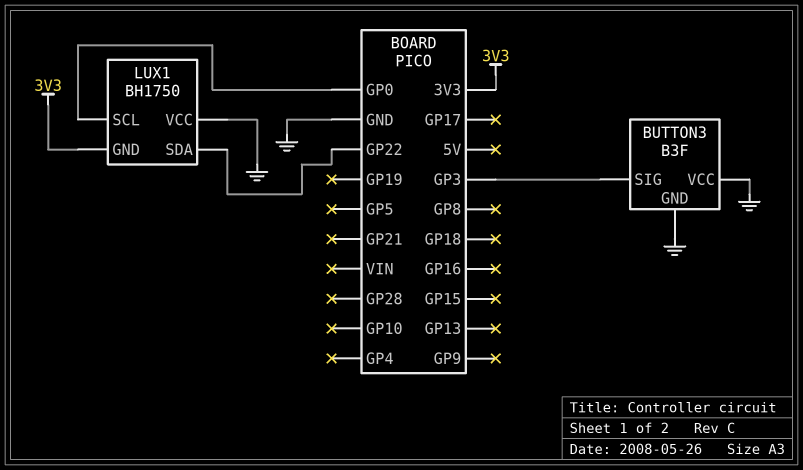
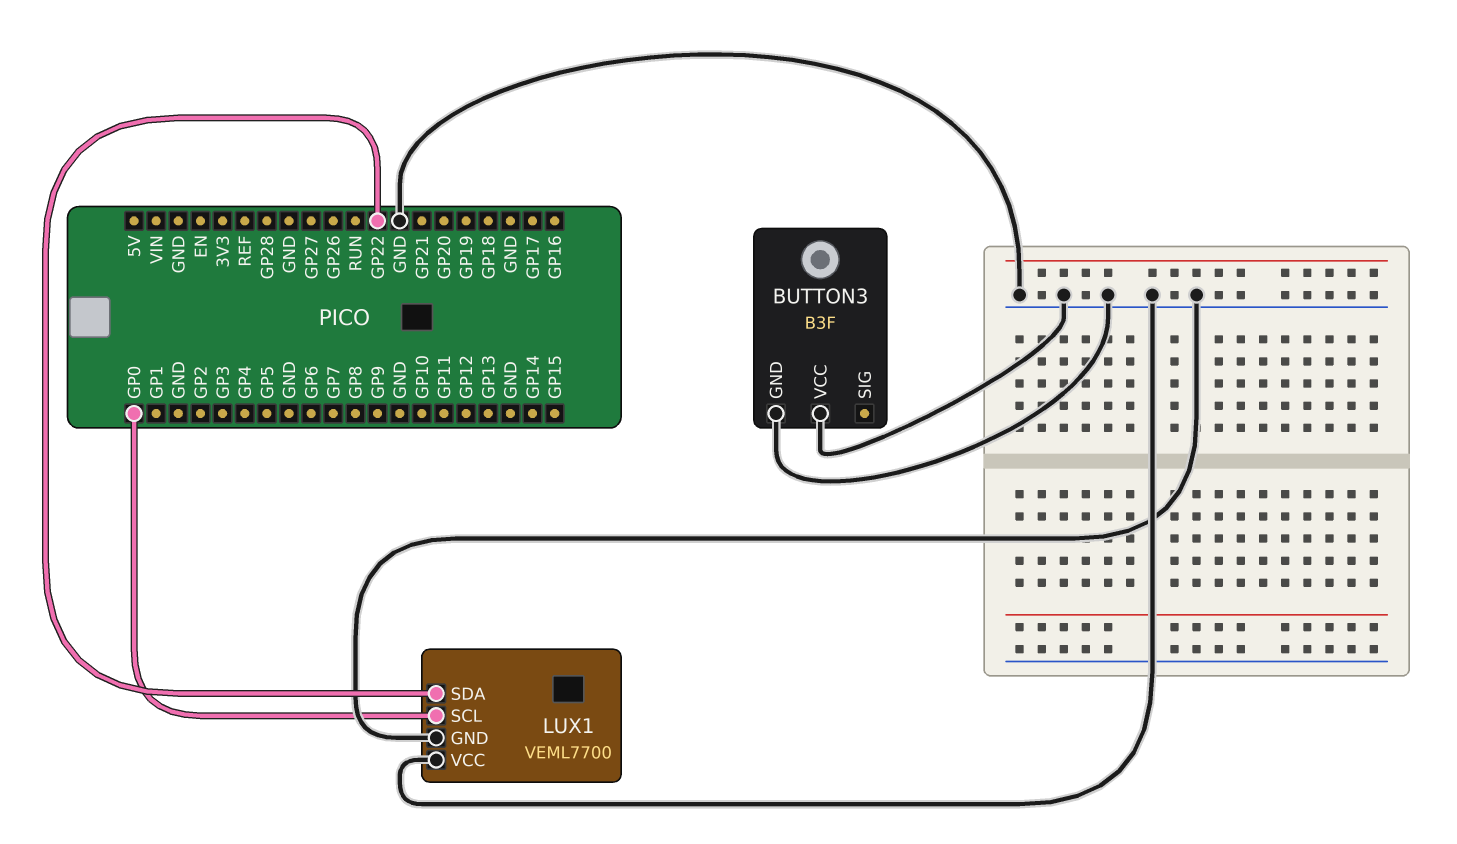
BUTTON3 pin SIG: GP3 -> none
LUX1: BH1750 -> VEML7700
LUX1 pin GND: 3V3 -> GND

